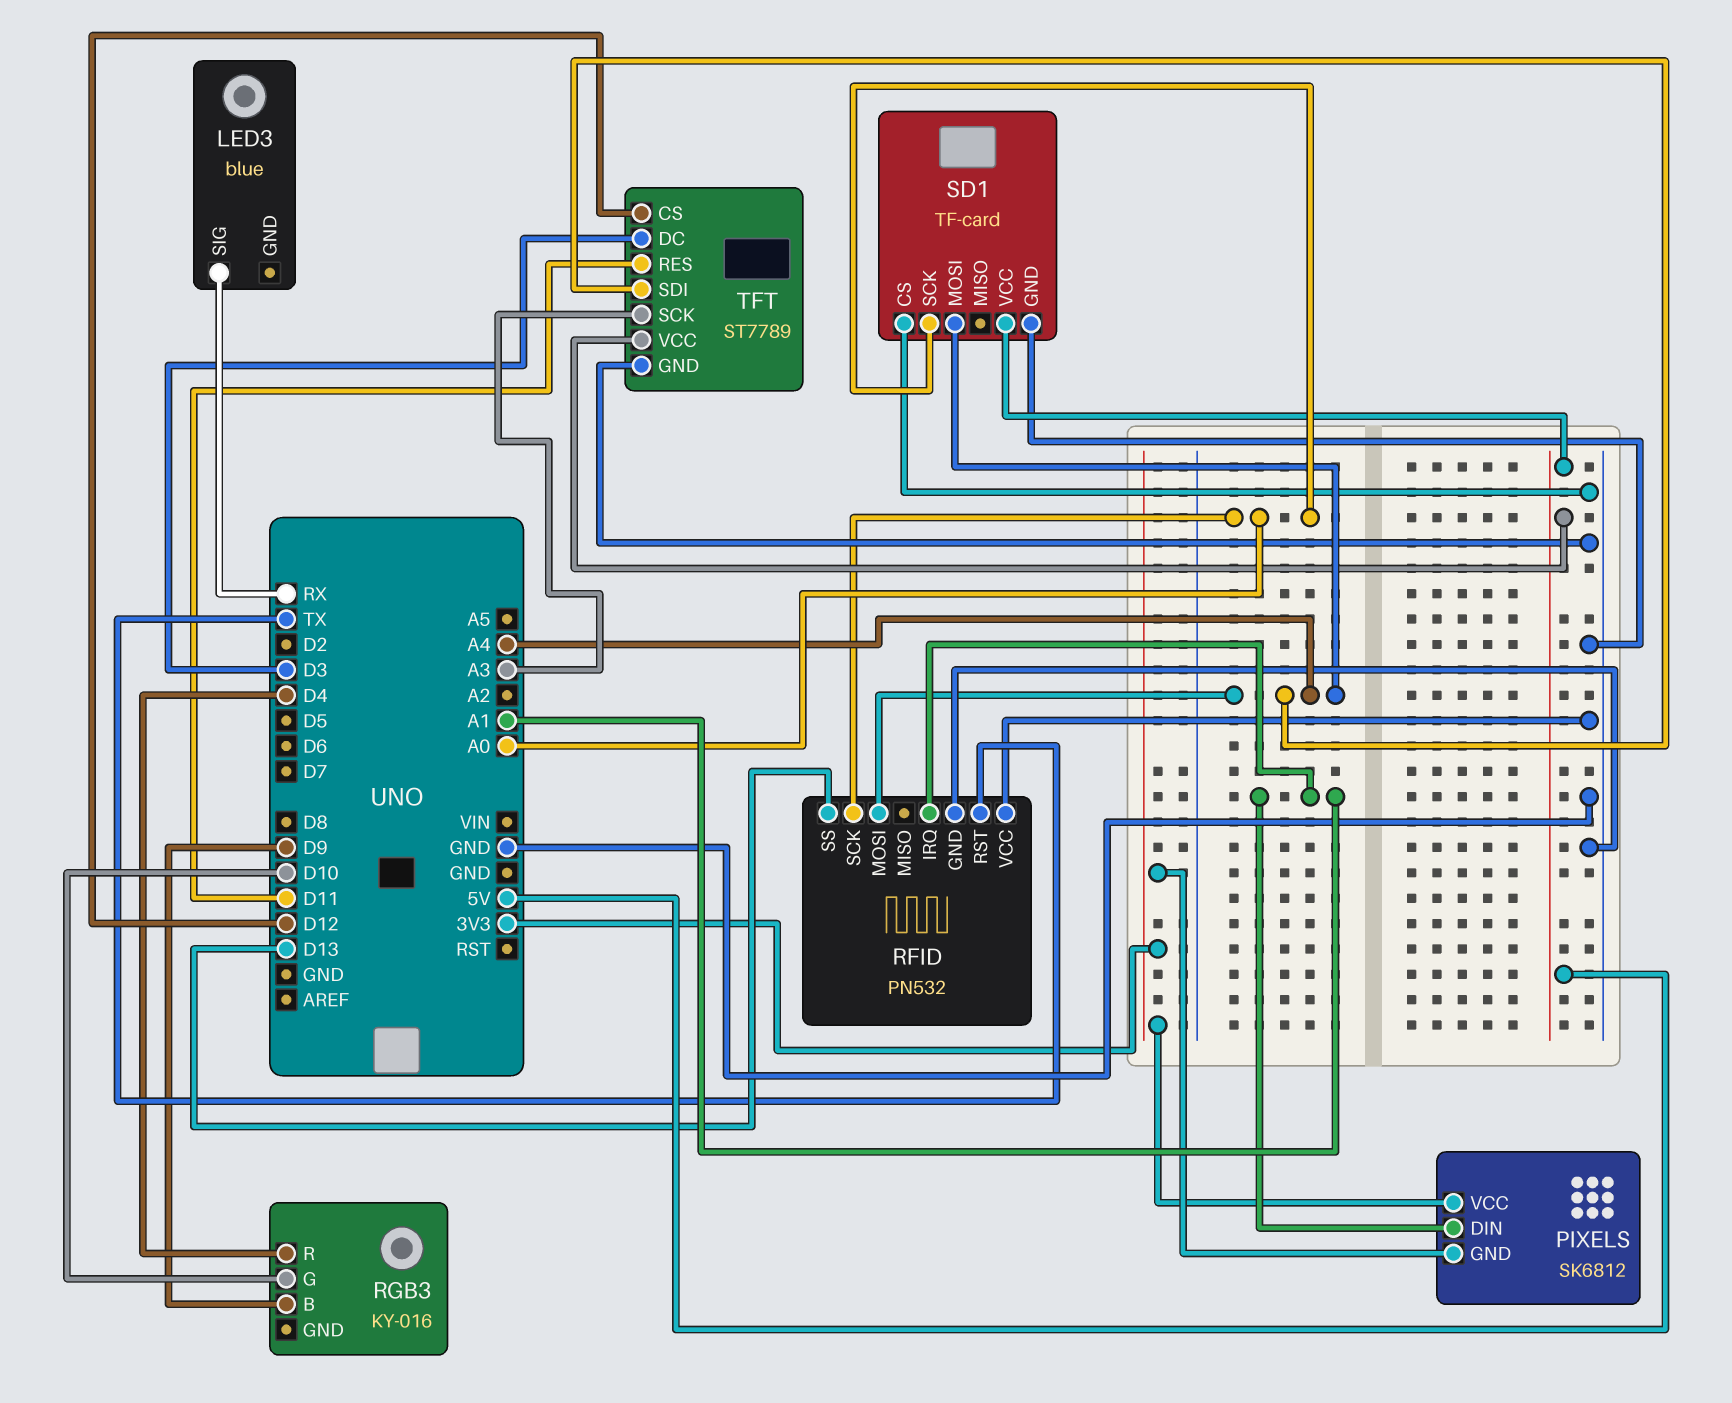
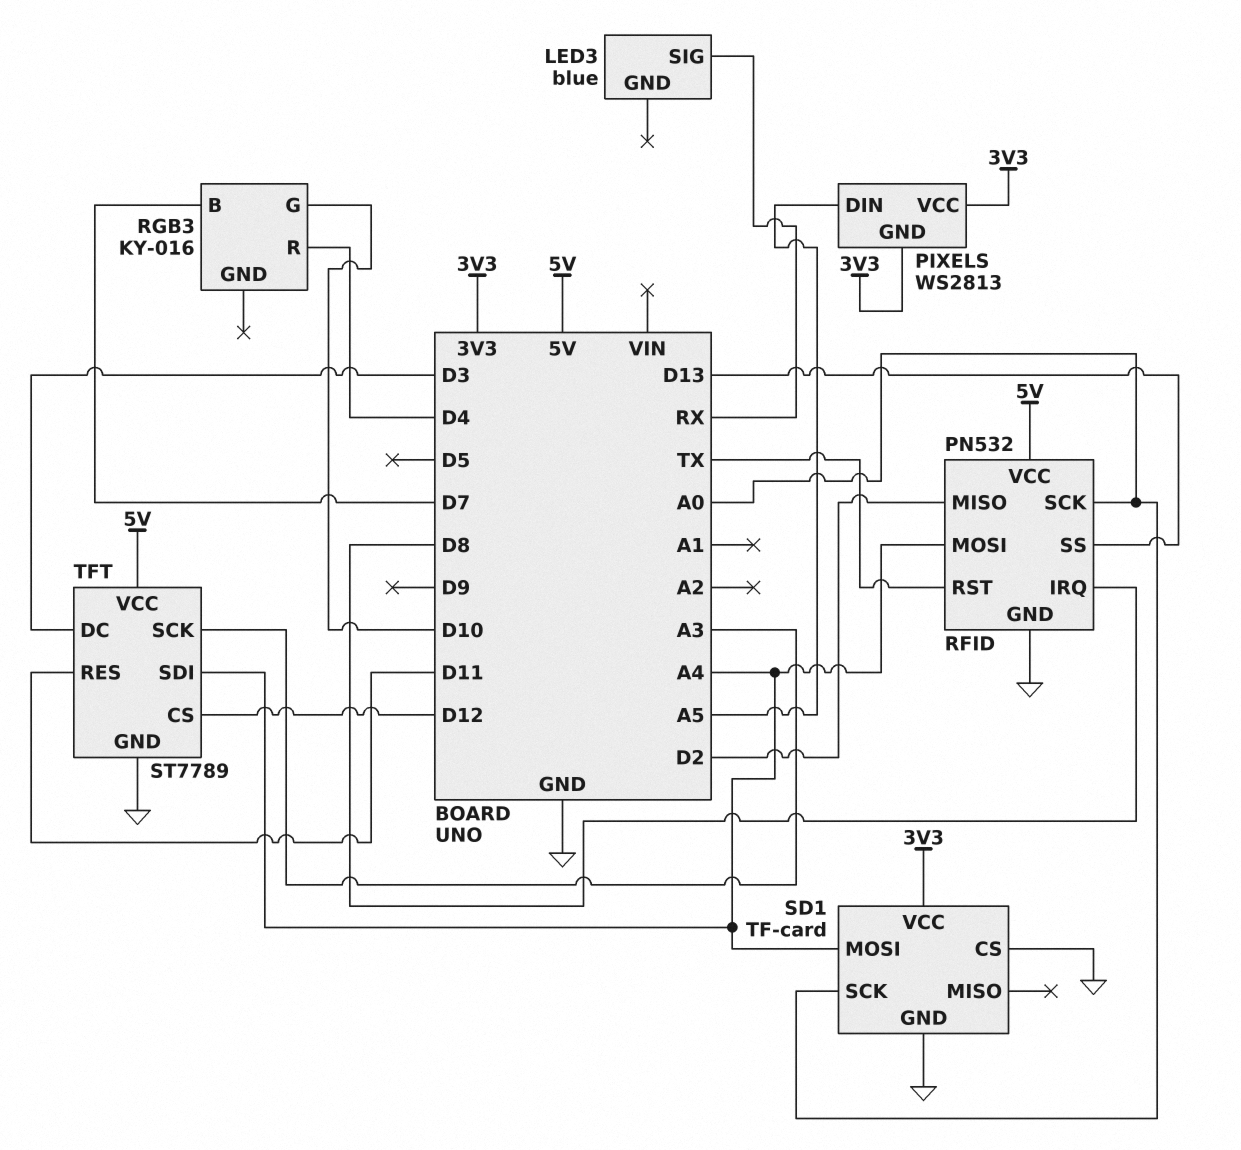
PIXELS: SK6812 -> WS2813
PIXELS pin DIN: A1 -> A5
RFID pin IRQ: A1 -> D8
RFID pin MISO: none -> D2
RFID pin VCC: GND -> 5V
RGB3 pin B: D9 -> D7
SD1 pin VCC: 5V -> 3V3

